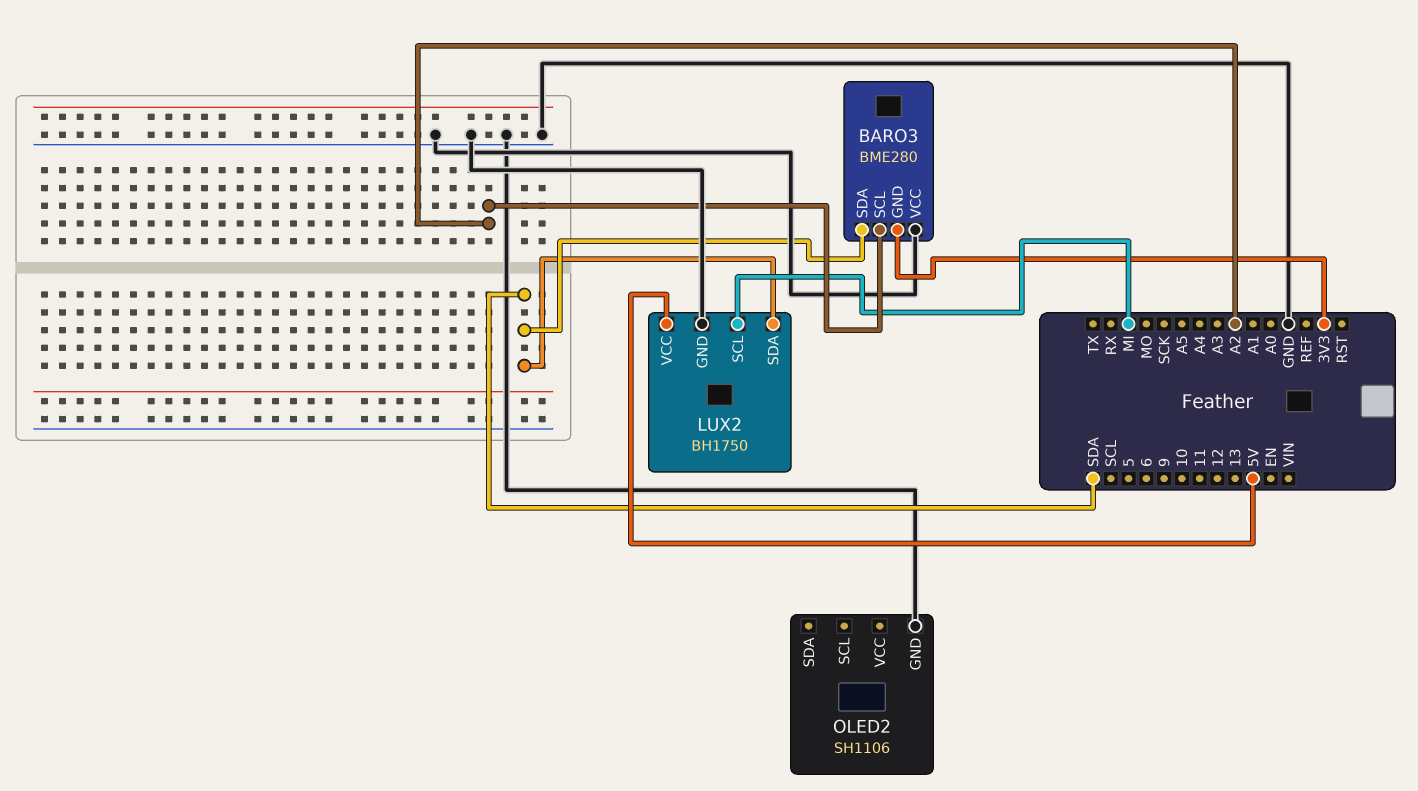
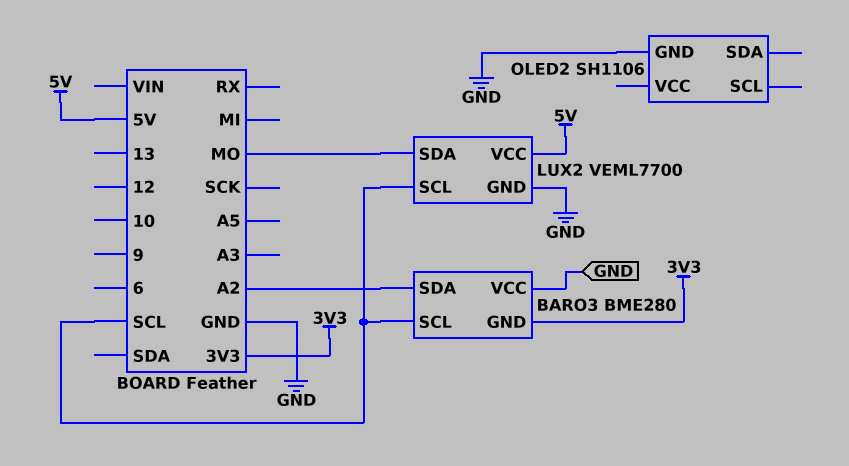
BARO3 pin SCL: A2 -> SCL
BARO3 pin SDA: SDA -> A2
LUX2: BH1750 -> VEML7700
LUX2 pin SCL: MI -> SCL
LUX2 pin SDA: SDA -> MO

